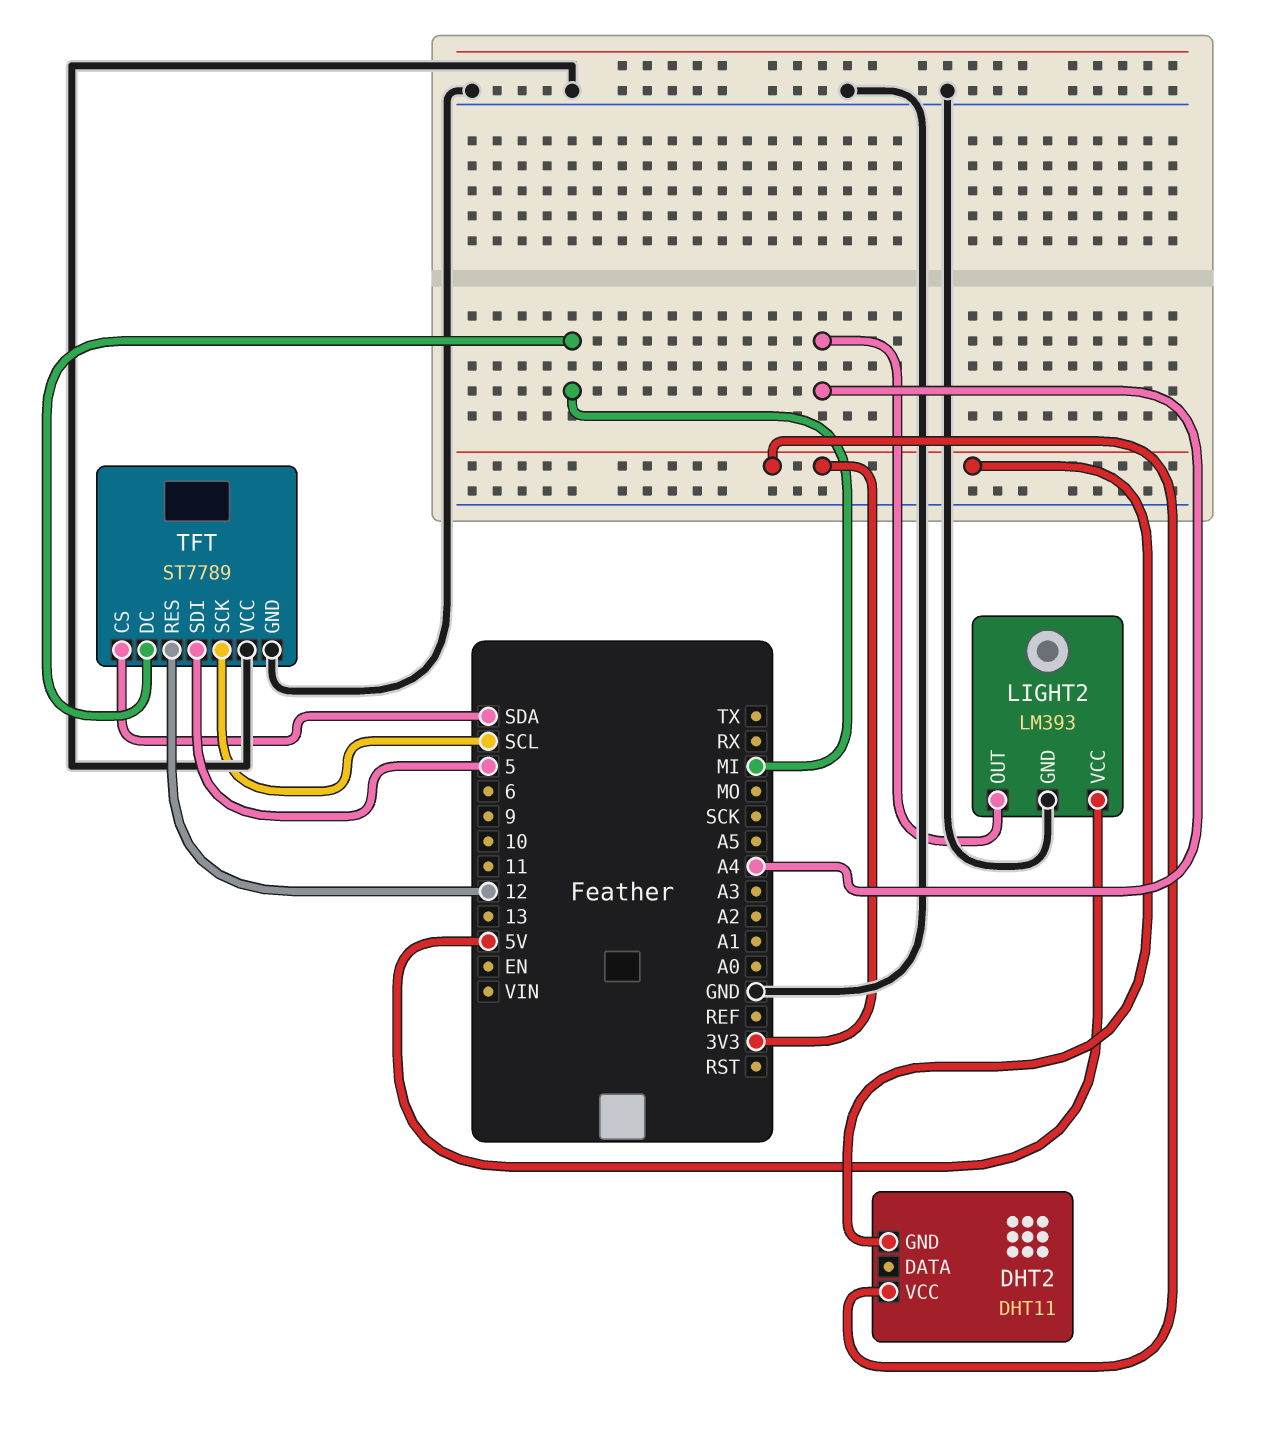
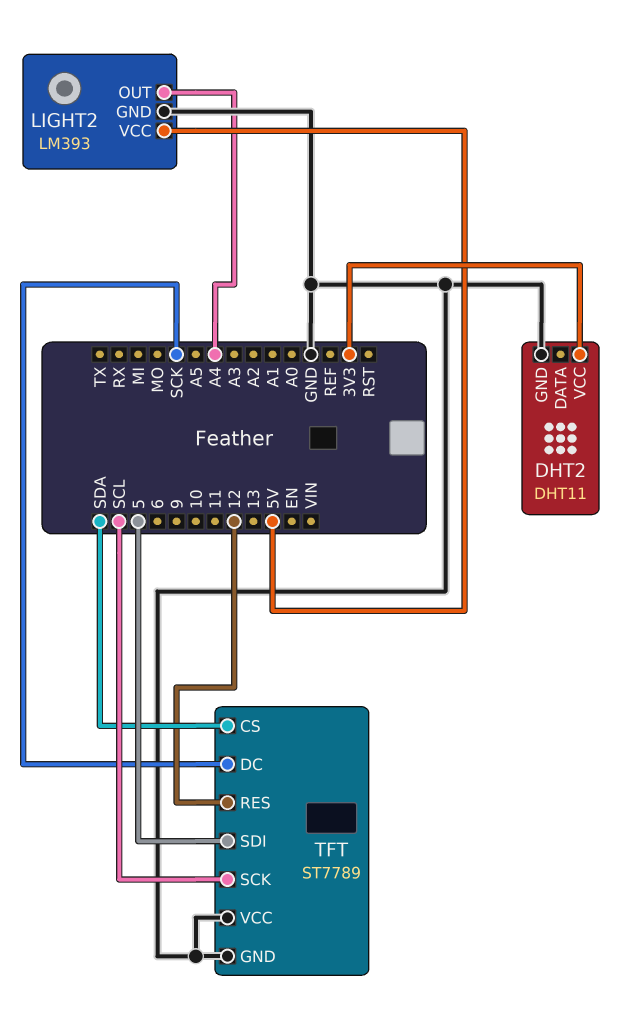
DHT2 pin GND: 3V3 -> GND
TFT pin DC: MI -> SCK

